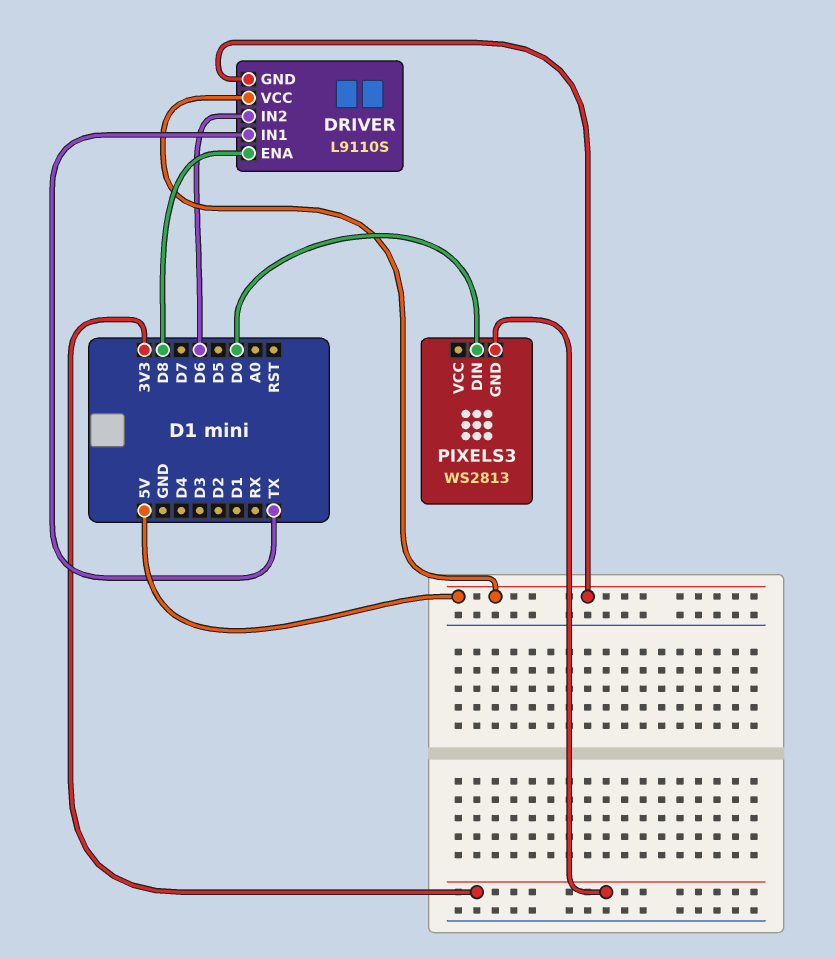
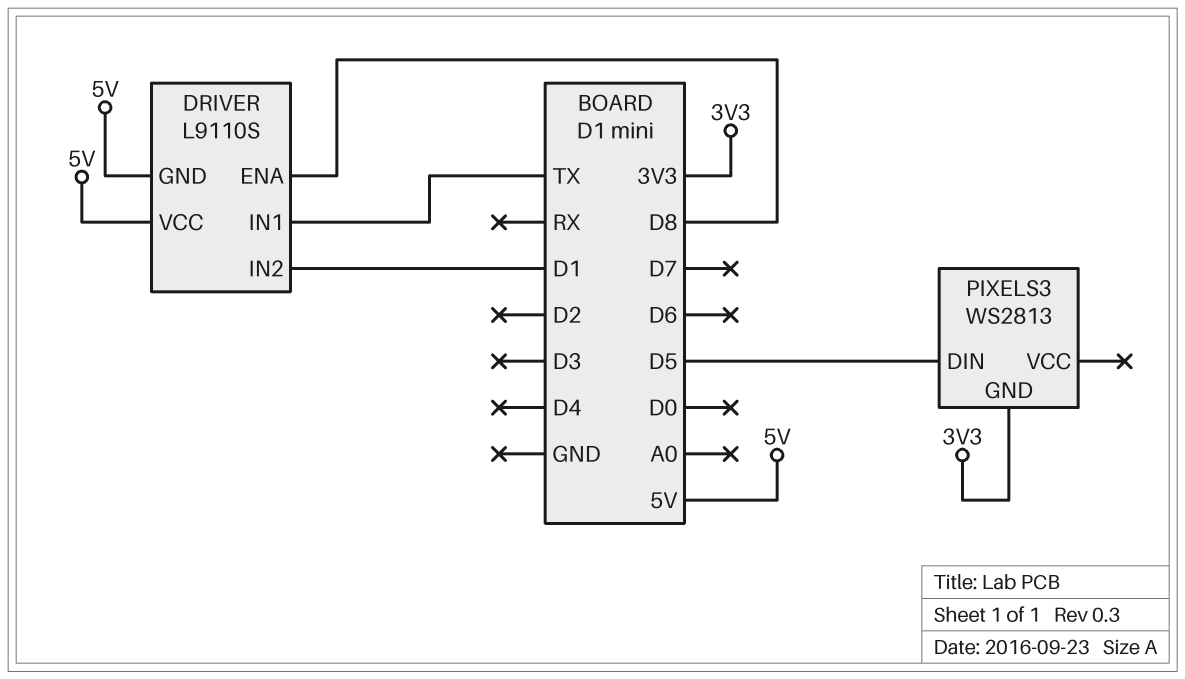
DRIVER pin IN2: D6 -> D1
PIXELS3 pin DIN: D0 -> D5

